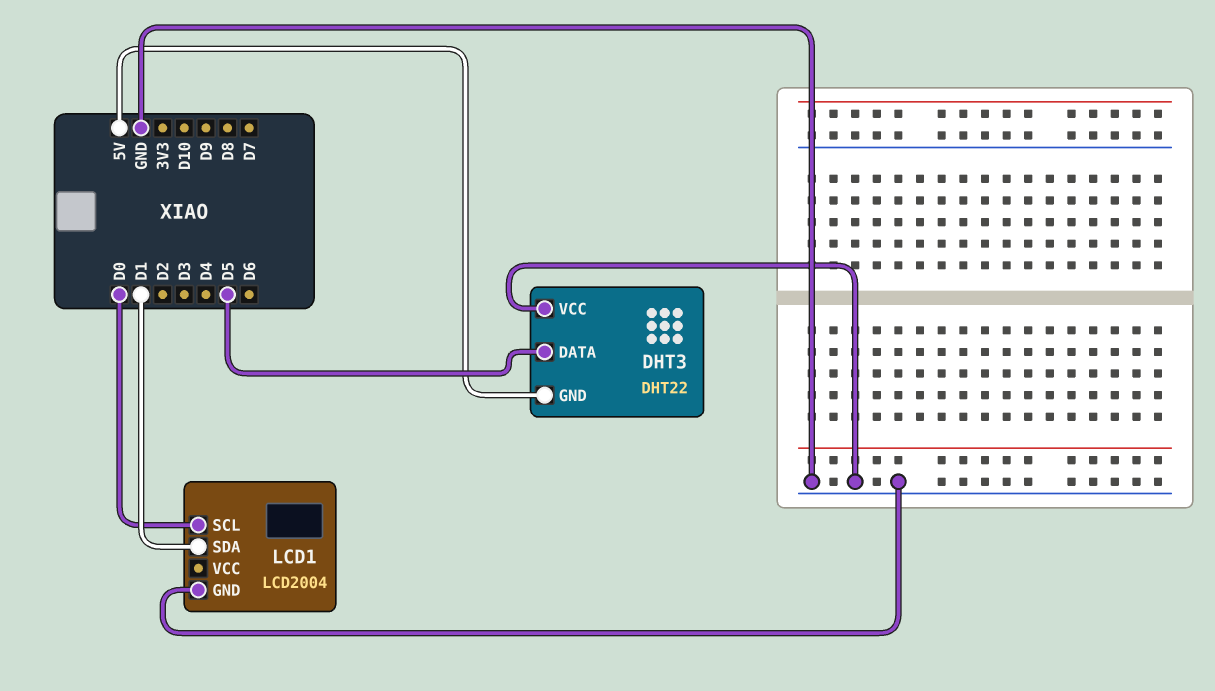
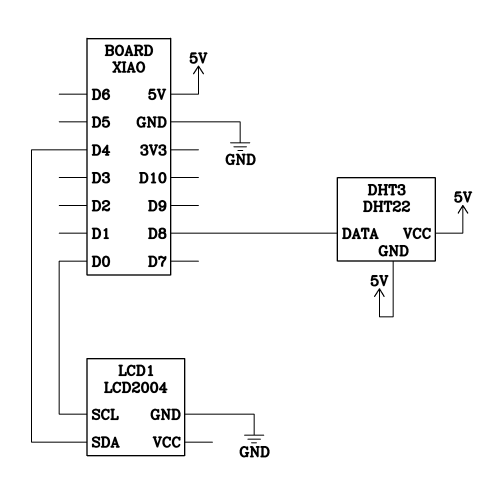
DHT3 pin DATA: D5 -> D8
DHT3 pin VCC: GND -> 5V
LCD1 pin SDA: D1 -> D4

